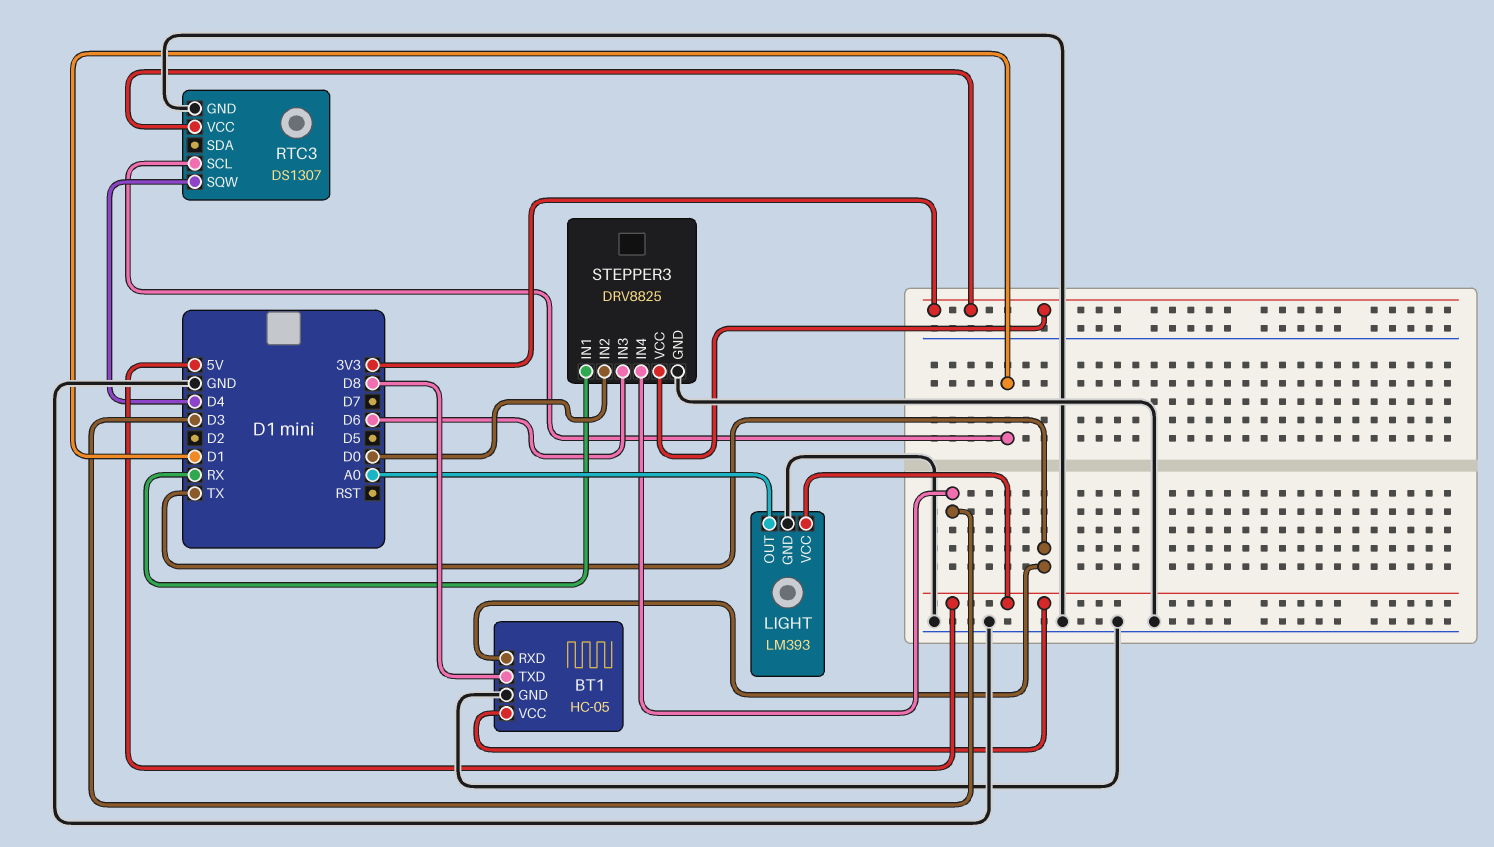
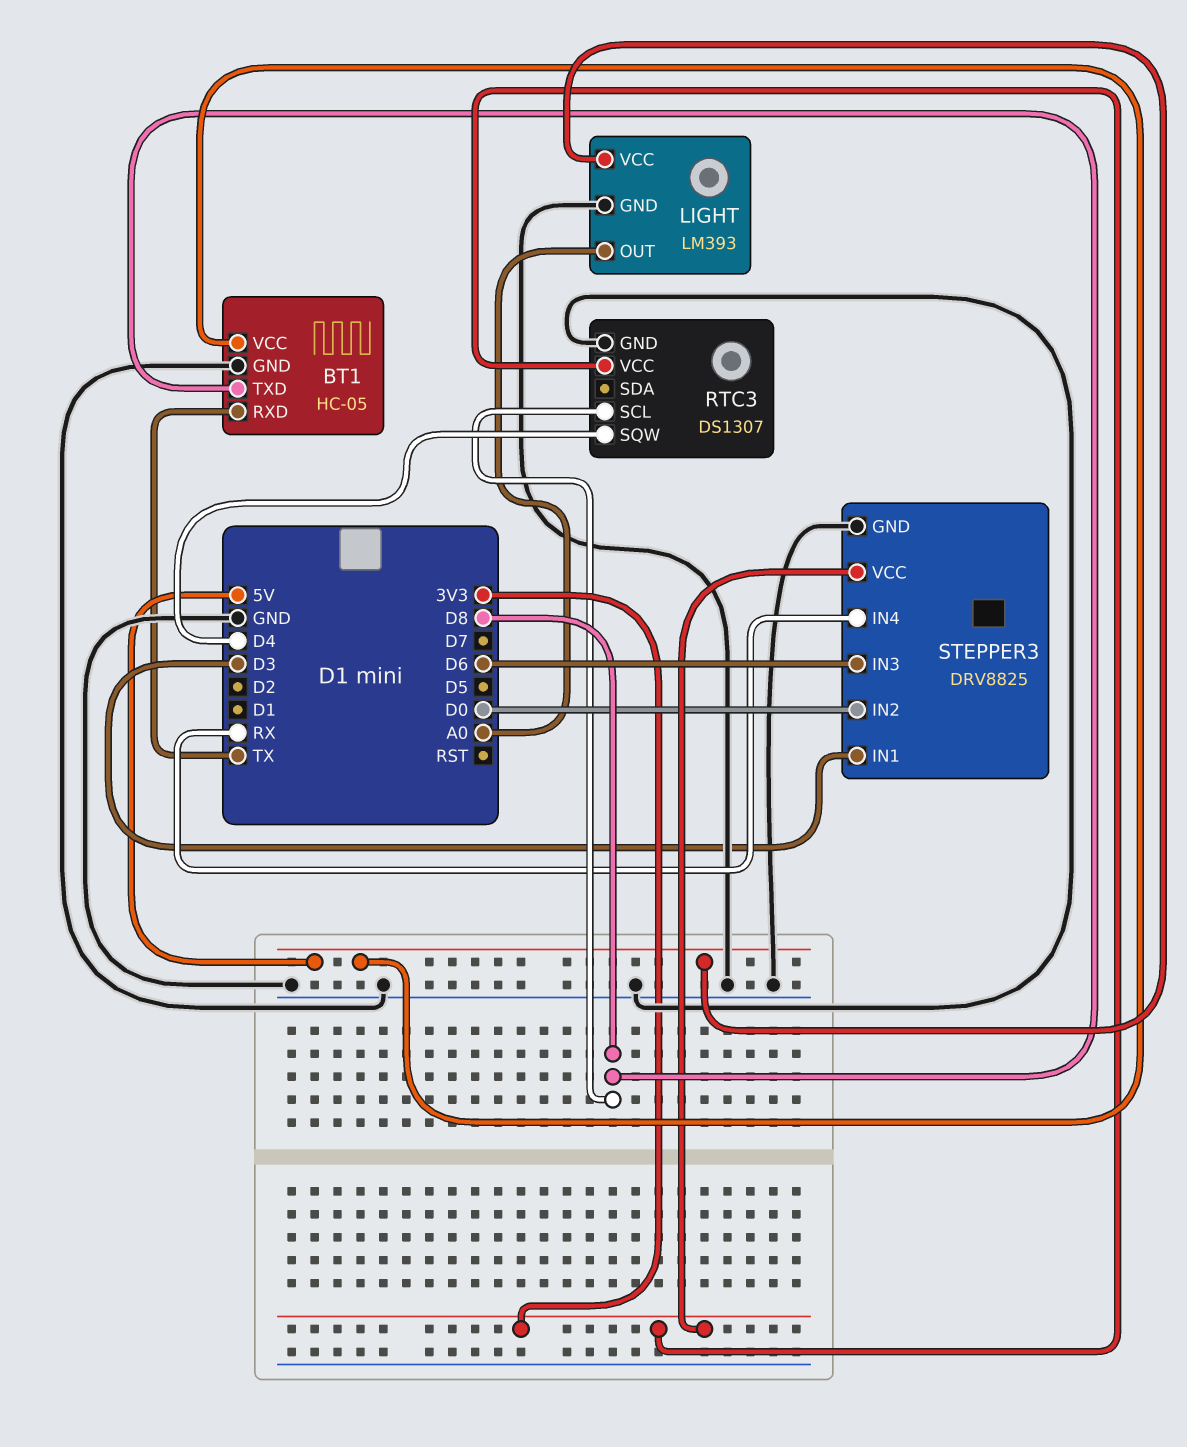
RTC3 pin SCL: D1 -> D8
STEPPER3 pin IN1: RX -> D3
STEPPER3 pin IN4: D3 -> RX

